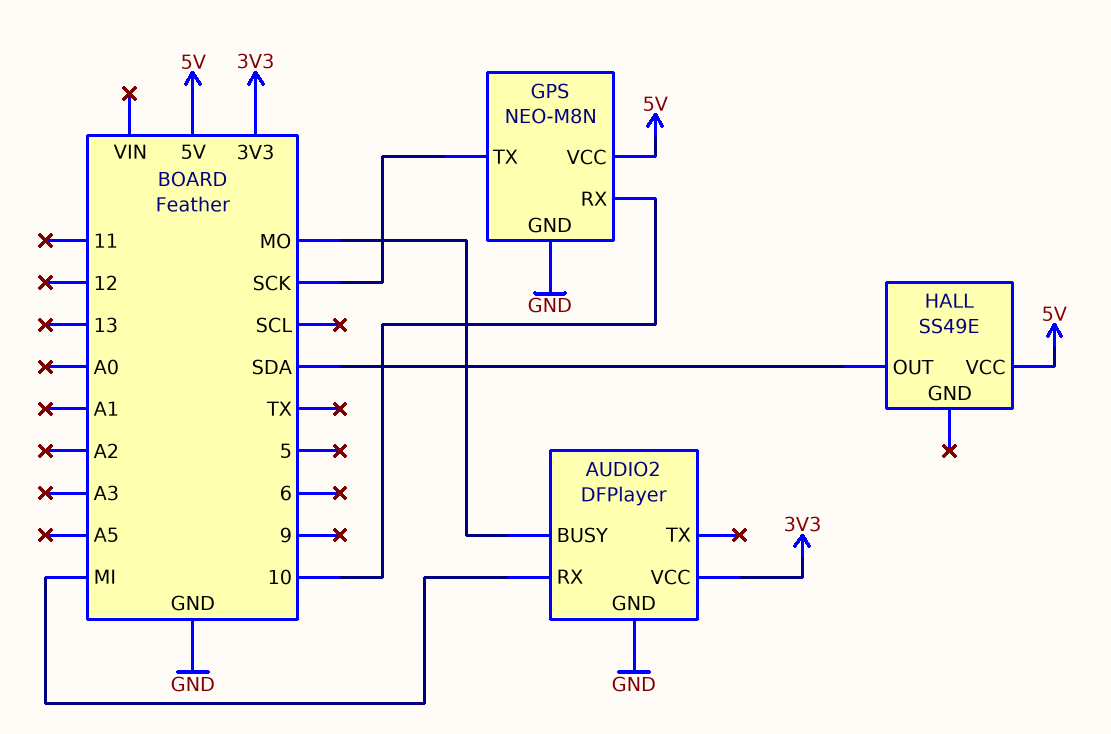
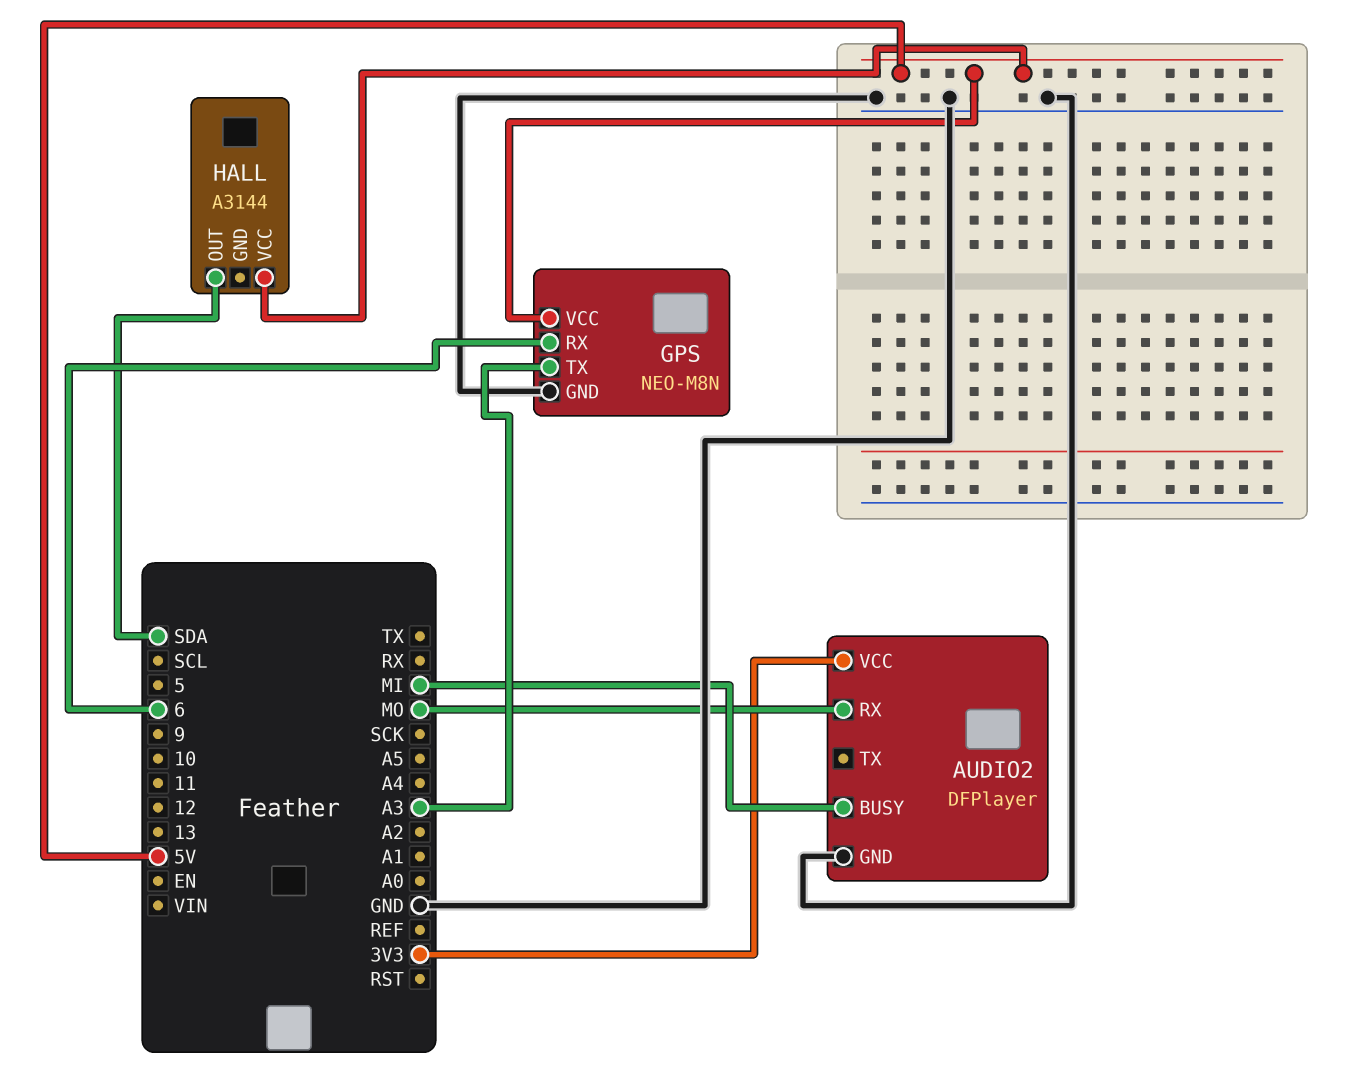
AUDIO2 pin BUSY: MO -> MI
AUDIO2 pin RX: MI -> MO
GPS pin RX: 10 -> 6
GPS pin TX: SCK -> A3
HALL: SS49E -> A3144

